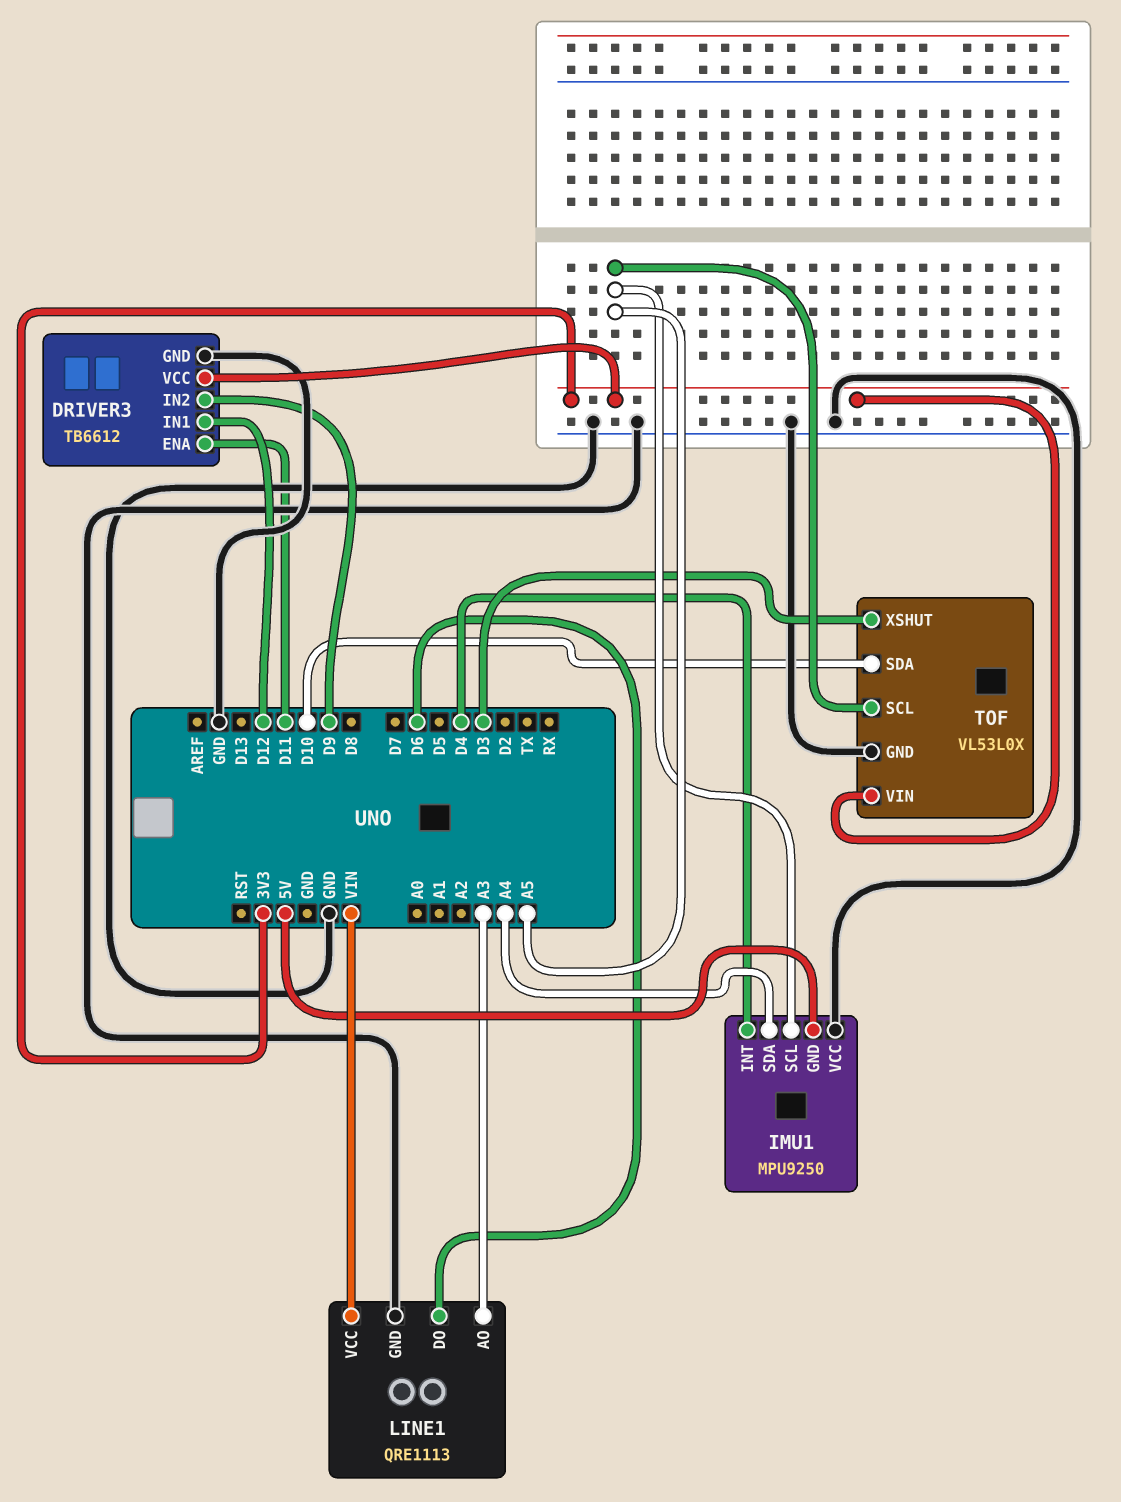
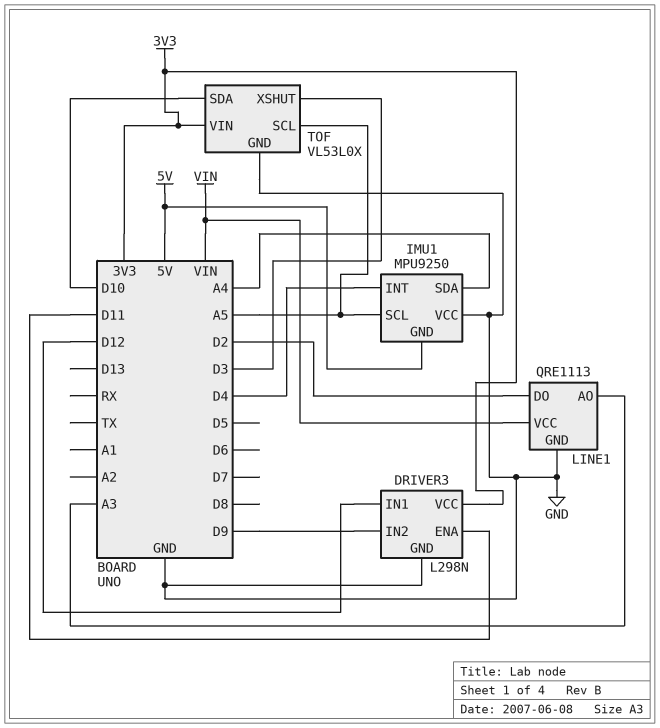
DRIVER3: TB6612 -> L298N
LINE1 pin DO: D6 -> D2

